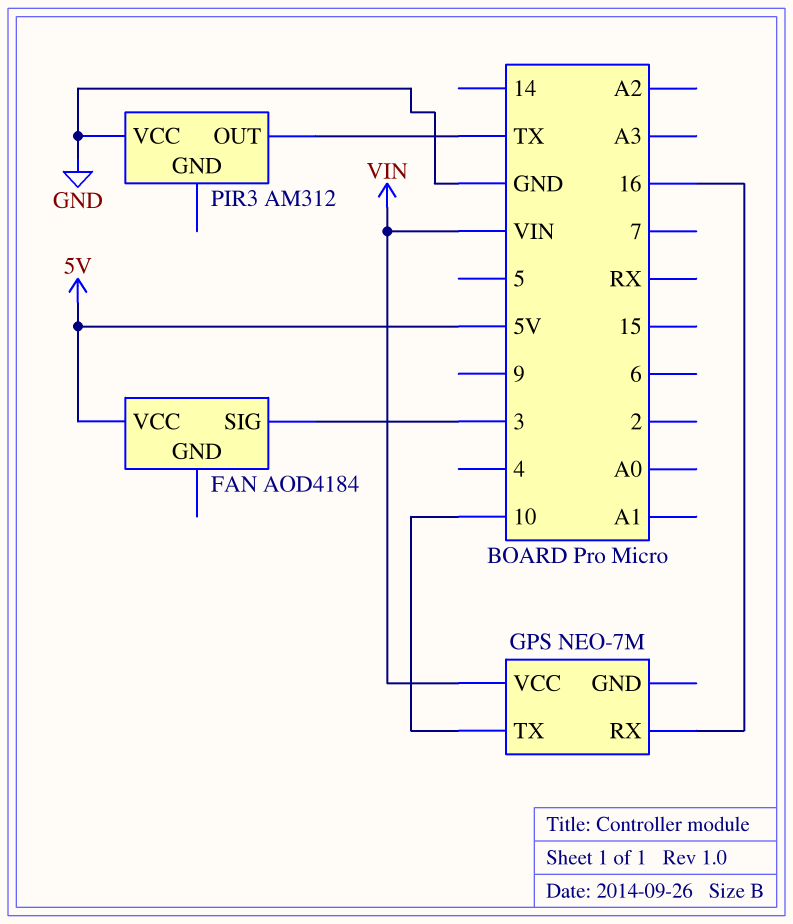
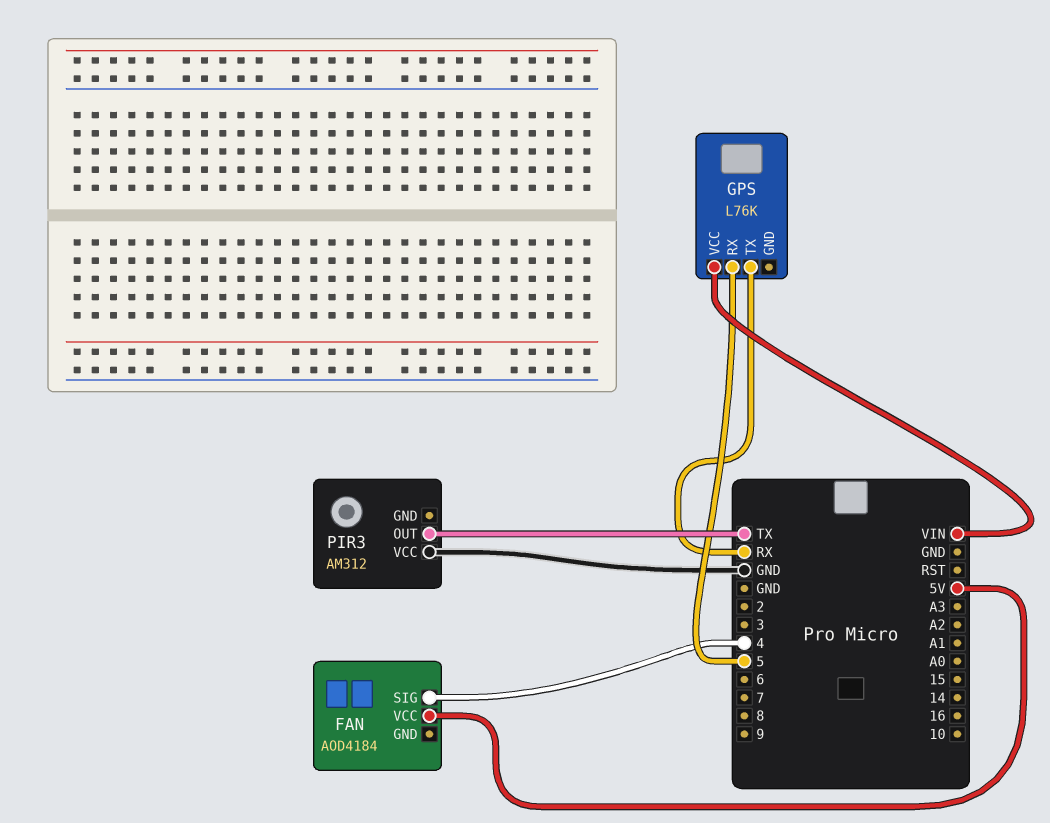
FAN pin SIG: 3 -> 4
GPS: NEO-7M -> L76K
GPS pin RX: 16 -> 5
GPS pin TX: 10 -> RX

